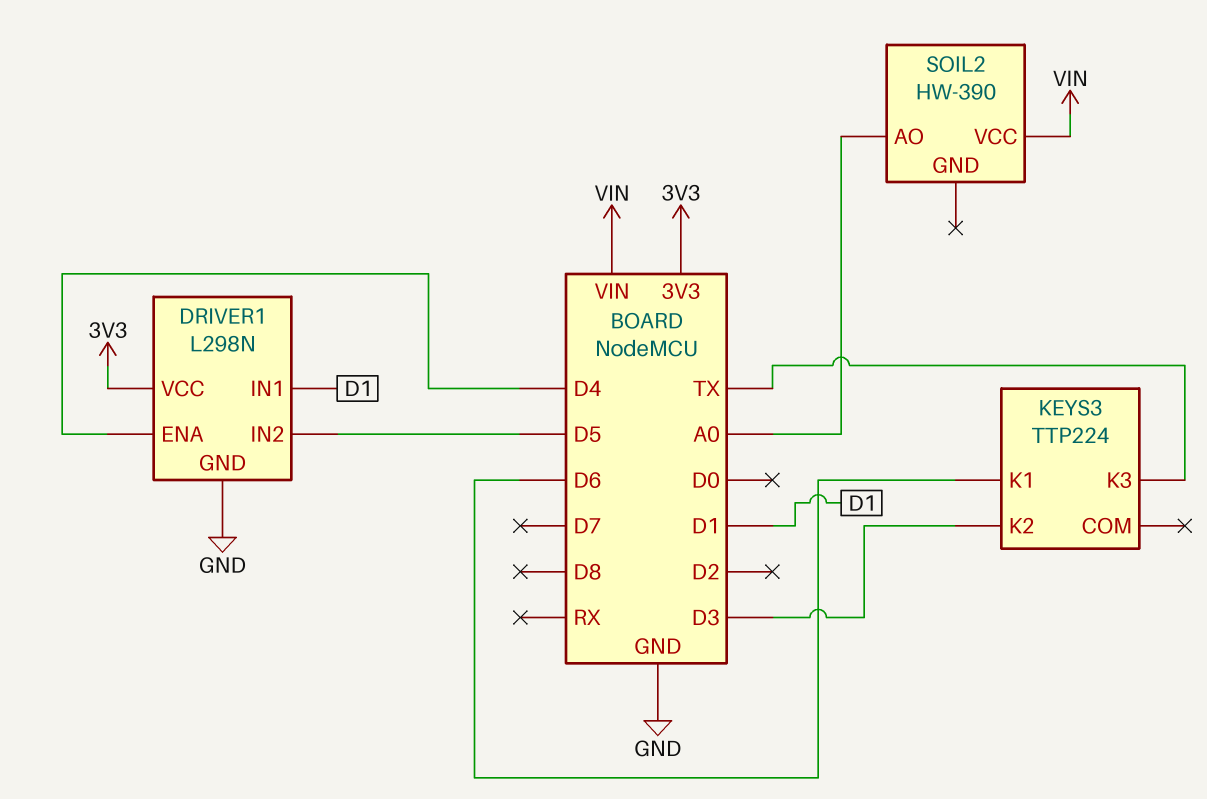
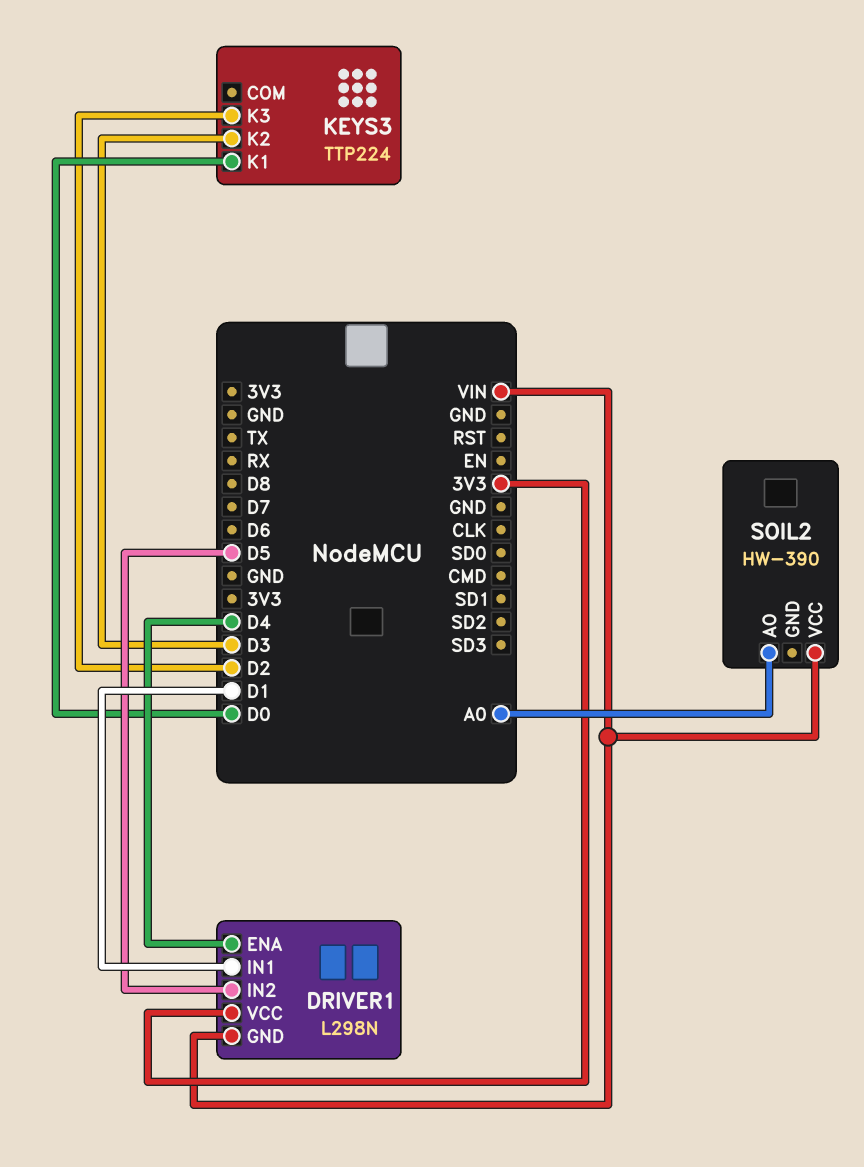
DRIVER1 pin GND: GND -> VIN
KEYS3 pin K1: D6 -> D0
KEYS3 pin K3: TX -> D2

